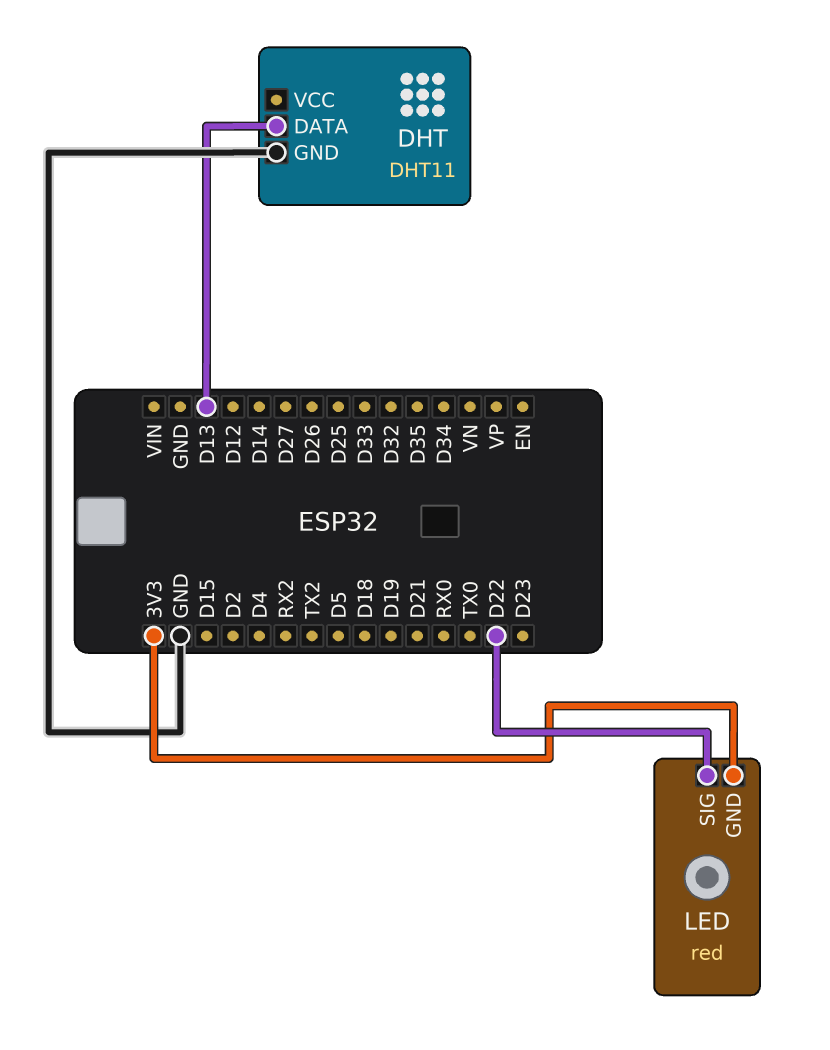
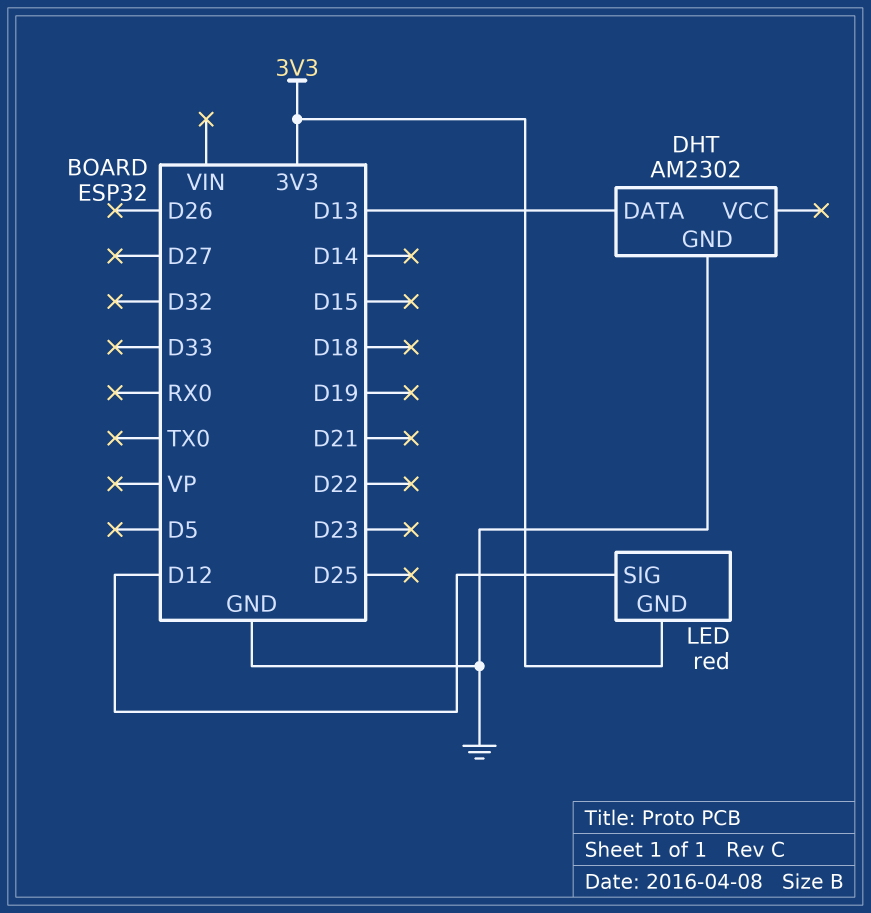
DHT: DHT11 -> AM2302
LED pin SIG: D22 -> D12

